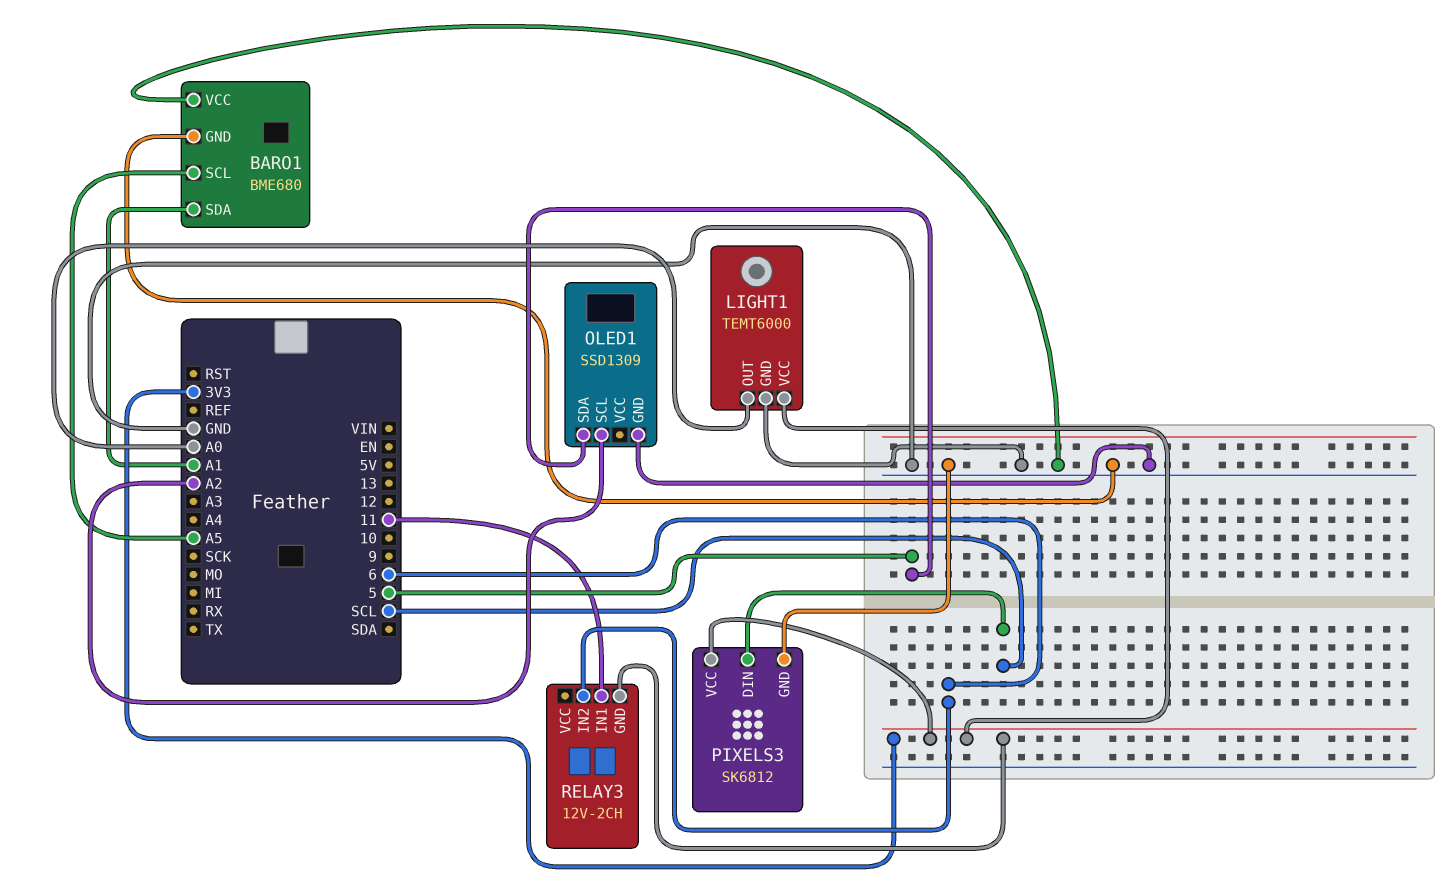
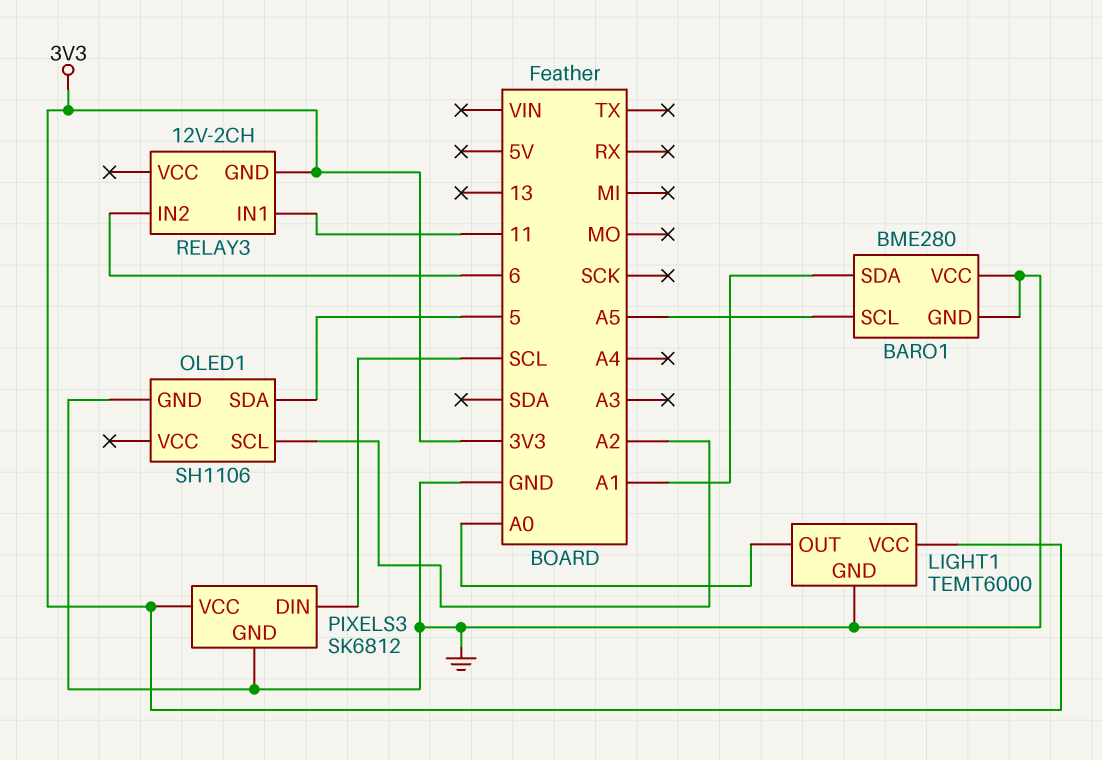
BARO1: BME680 -> BME280
OLED1: SSD1309 -> SH1106

